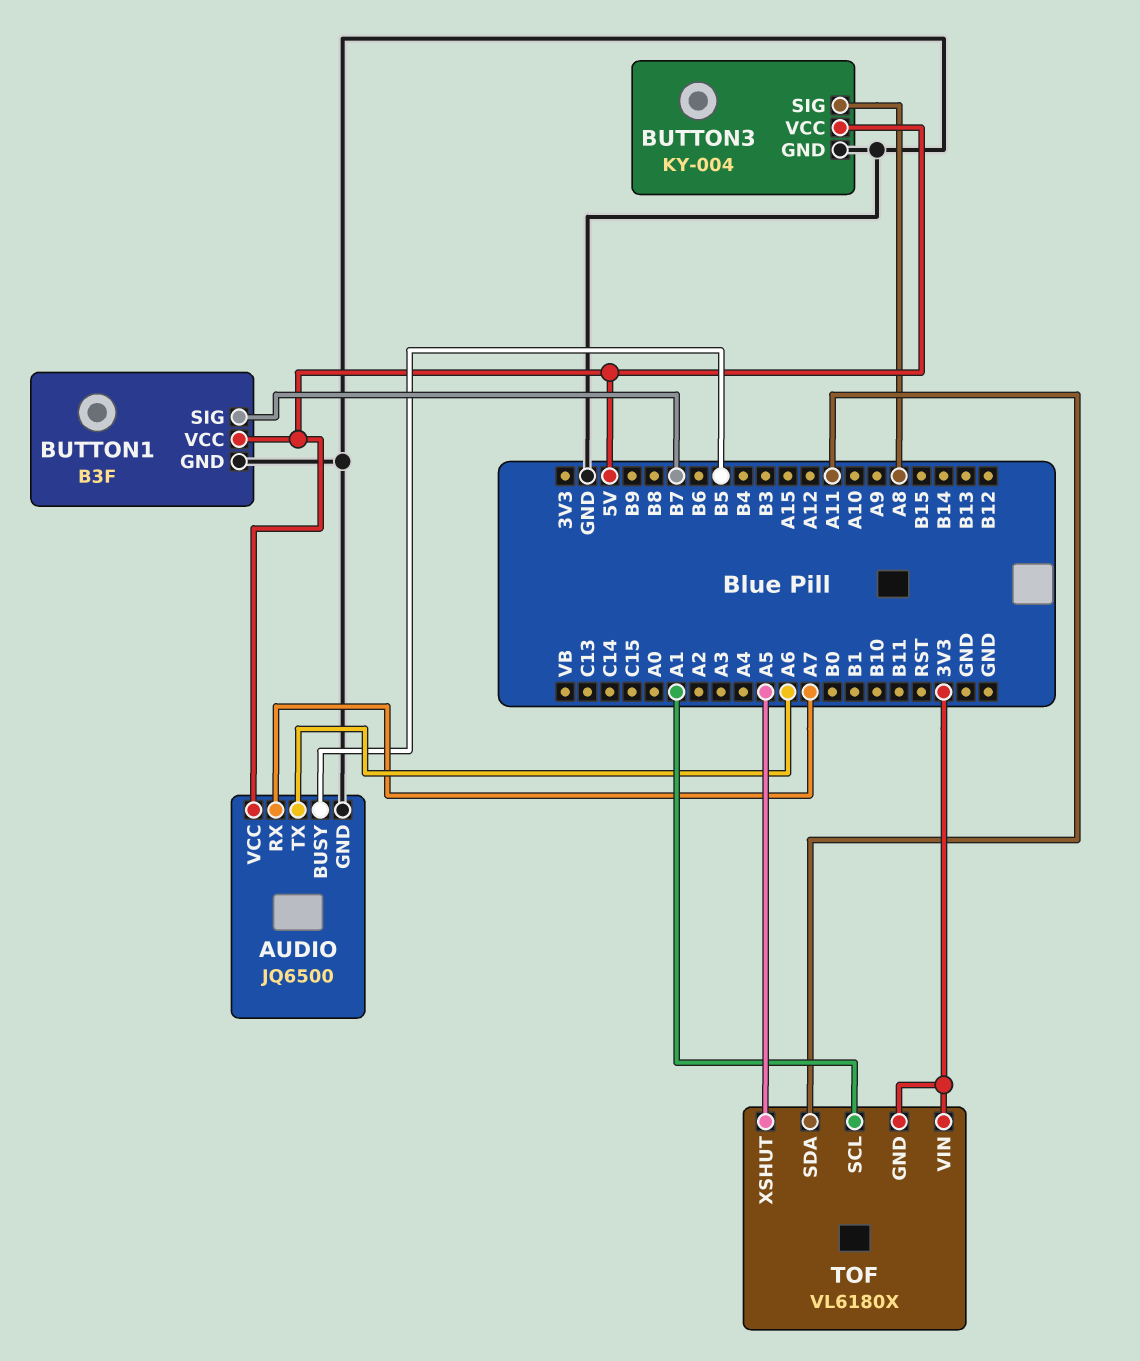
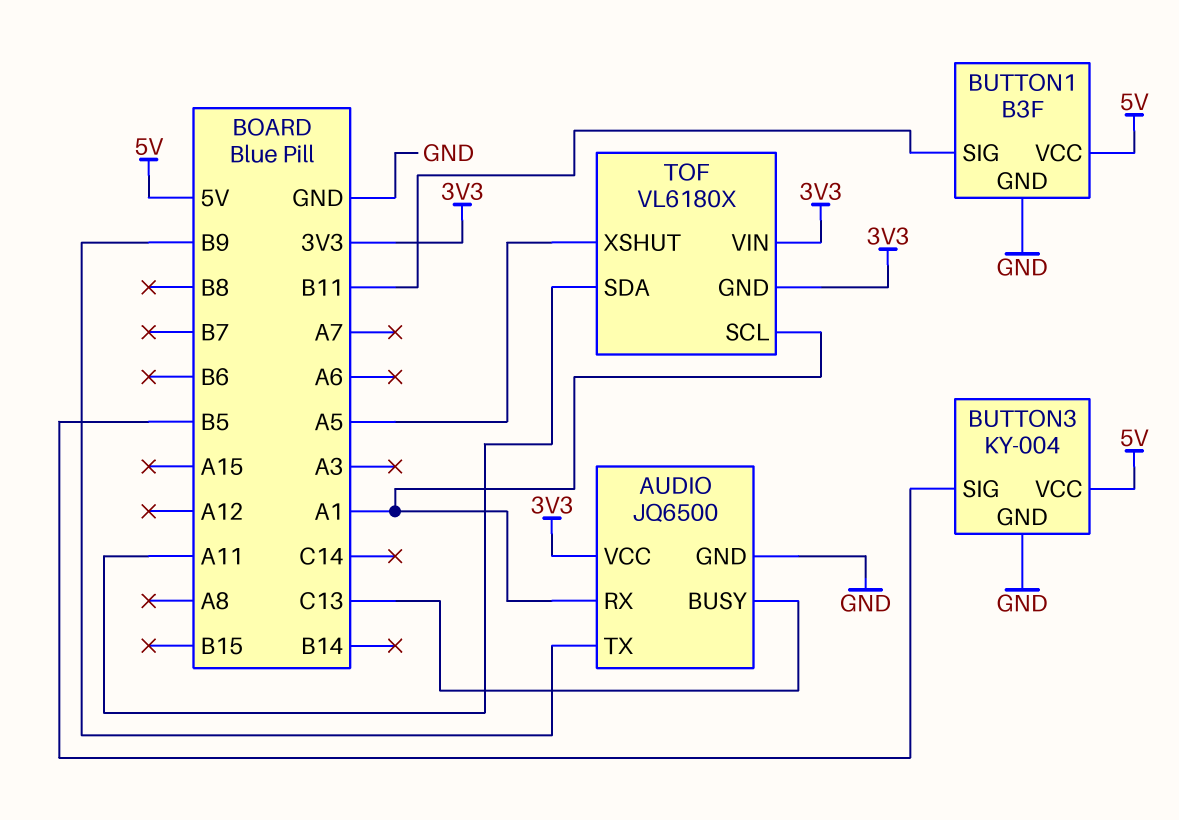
AUDIO pin BUSY: B5 -> C13
AUDIO pin RX: A7 -> A1
AUDIO pin TX: A6 -> B9
AUDIO pin VCC: 5V -> 3V3
BUTTON1 pin SIG: B7 -> B11
BUTTON3 pin SIG: A8 -> B5

